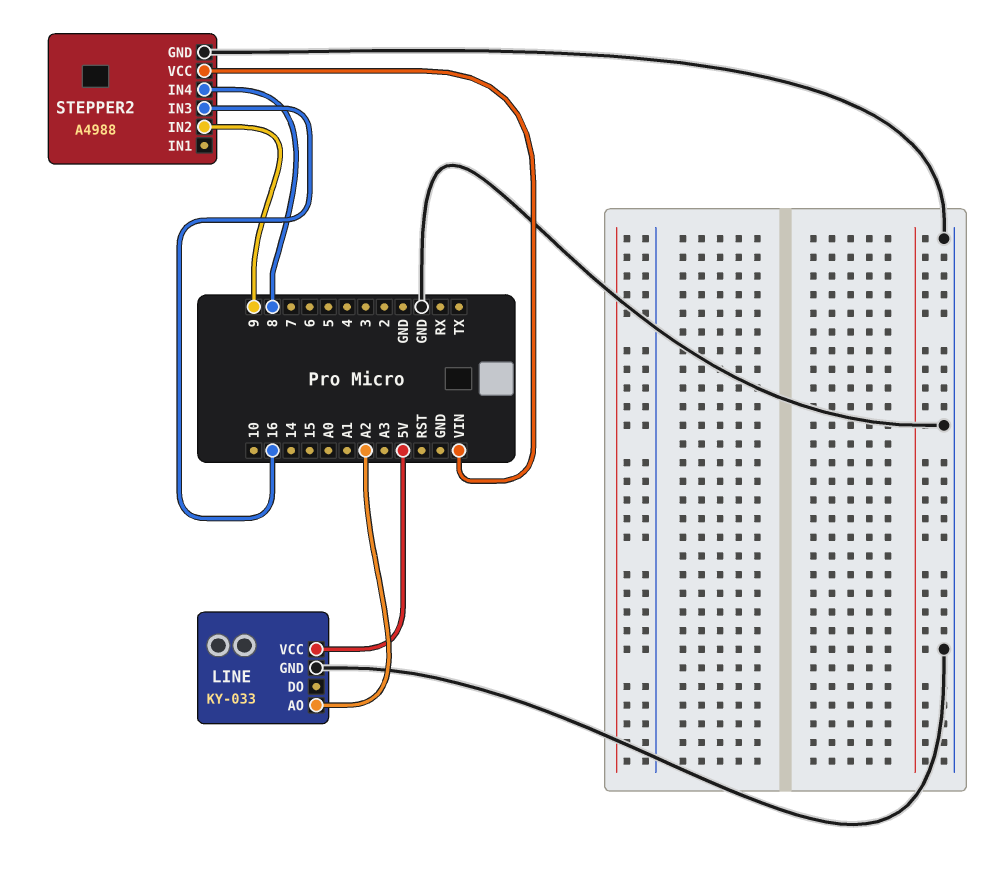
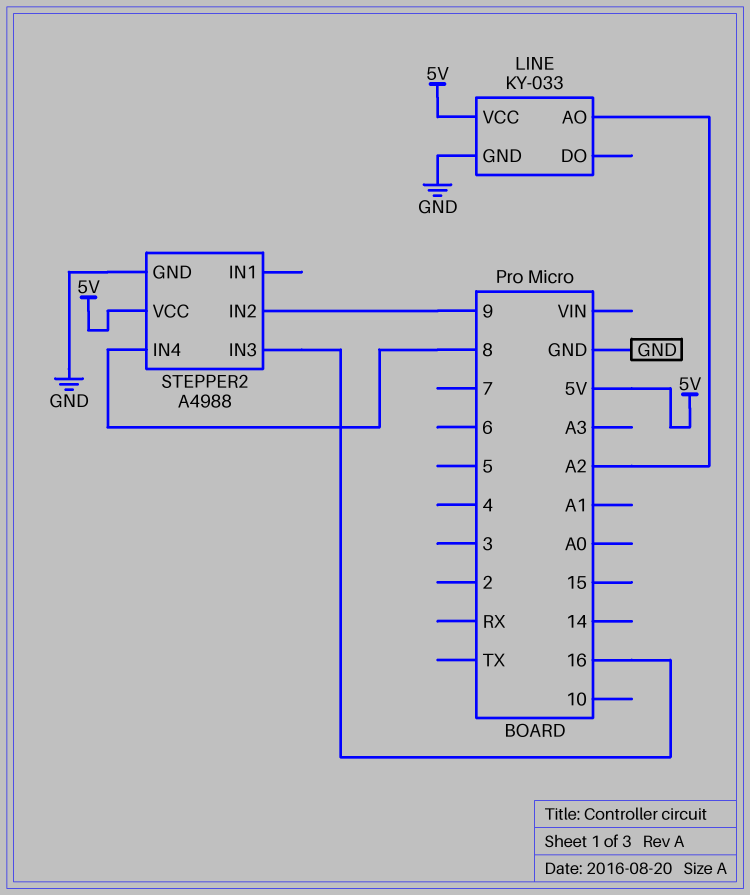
STEPPER2 pin VCC: VIN -> 5V

